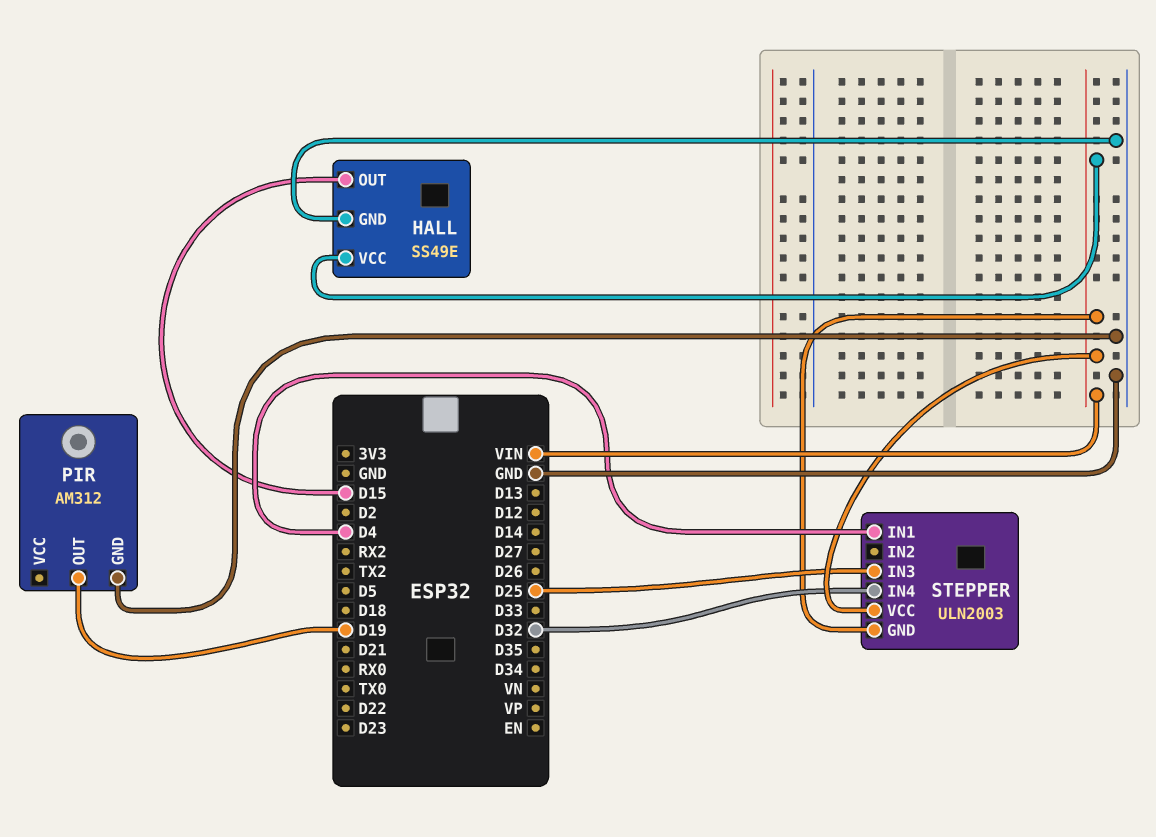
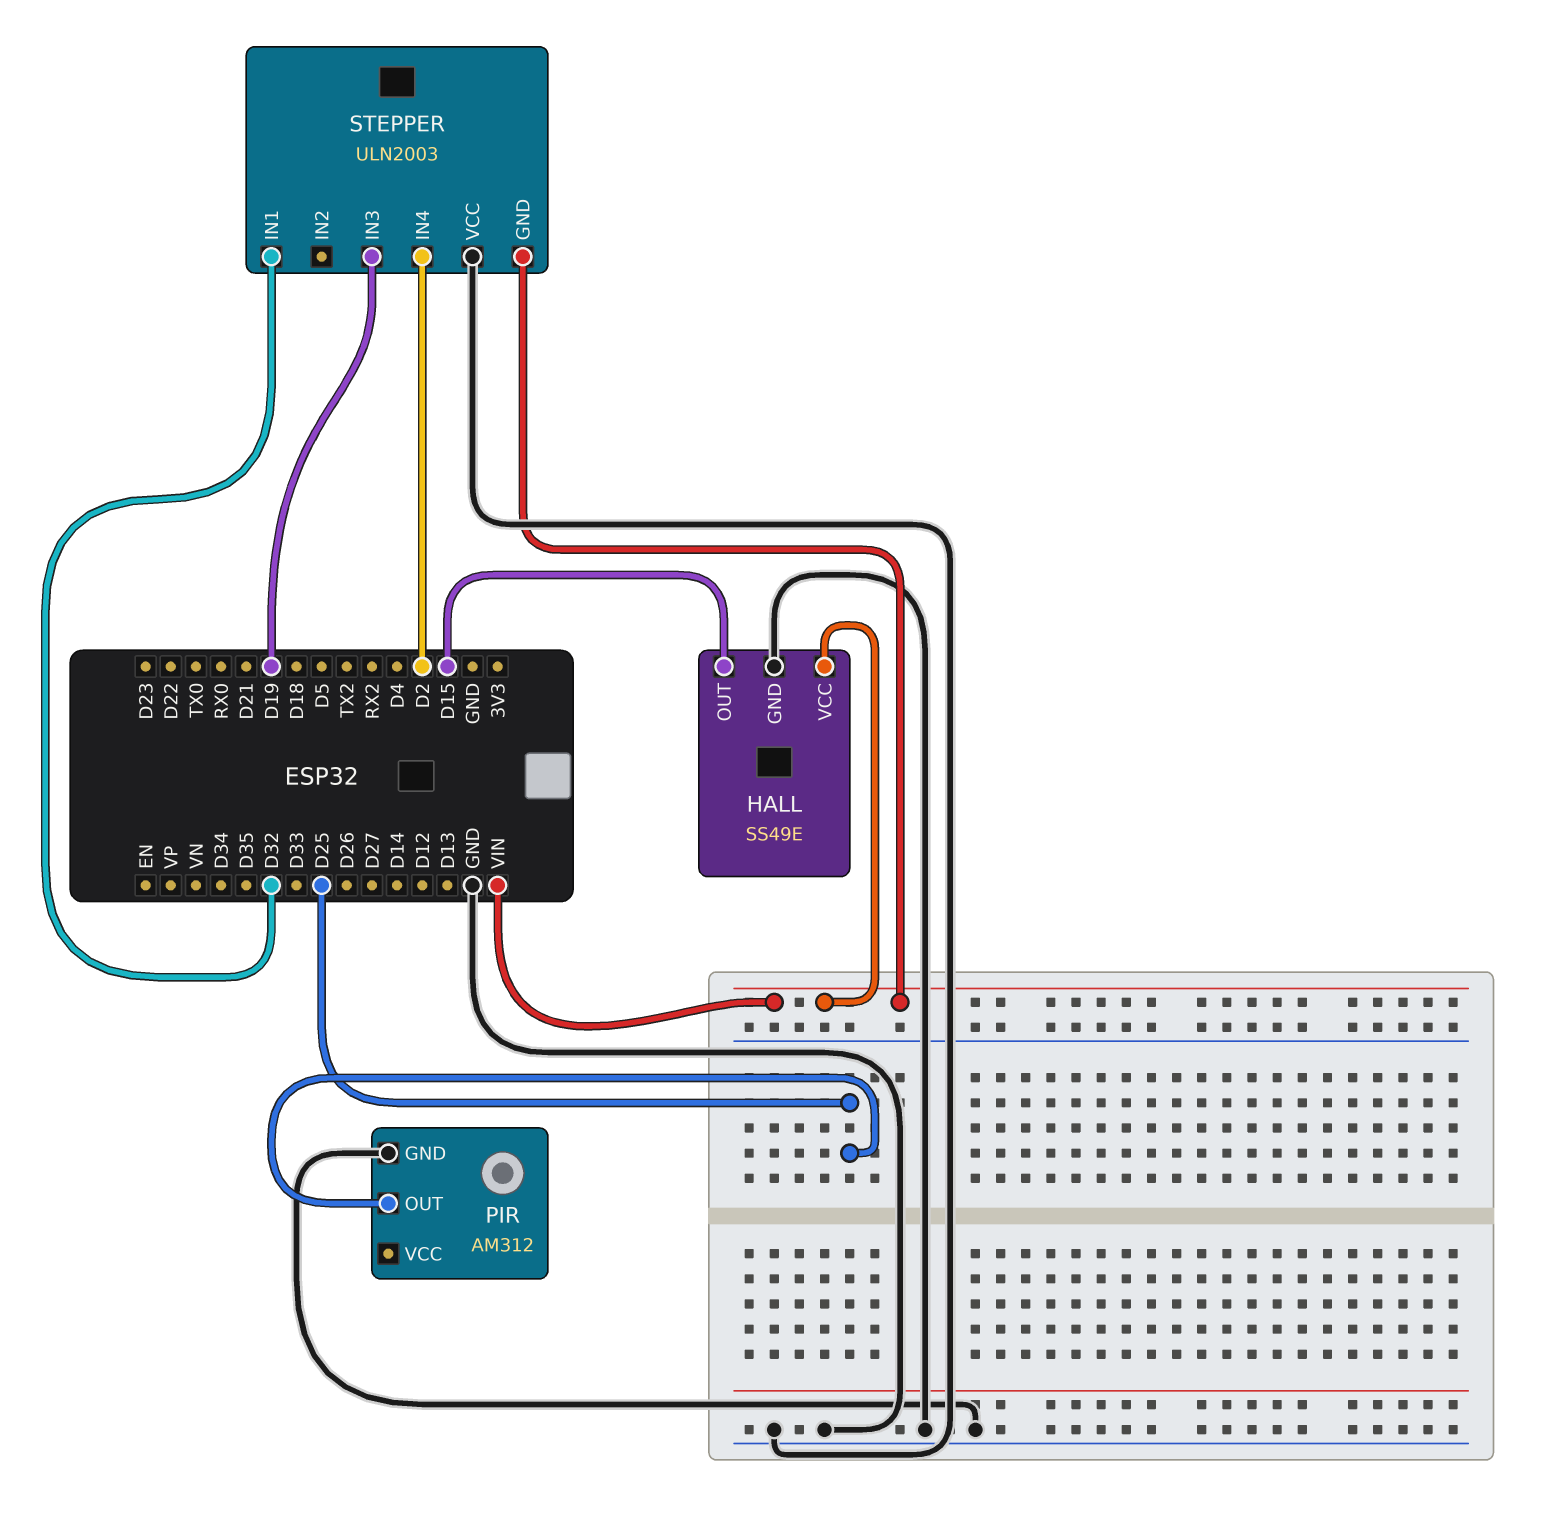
PIR pin OUT: D19 -> D25
STEPPER pin IN1: D4 -> D32
STEPPER pin IN3: D25 -> D19
STEPPER pin IN4: D32 -> D2
STEPPER pin VCC: VIN -> GND

